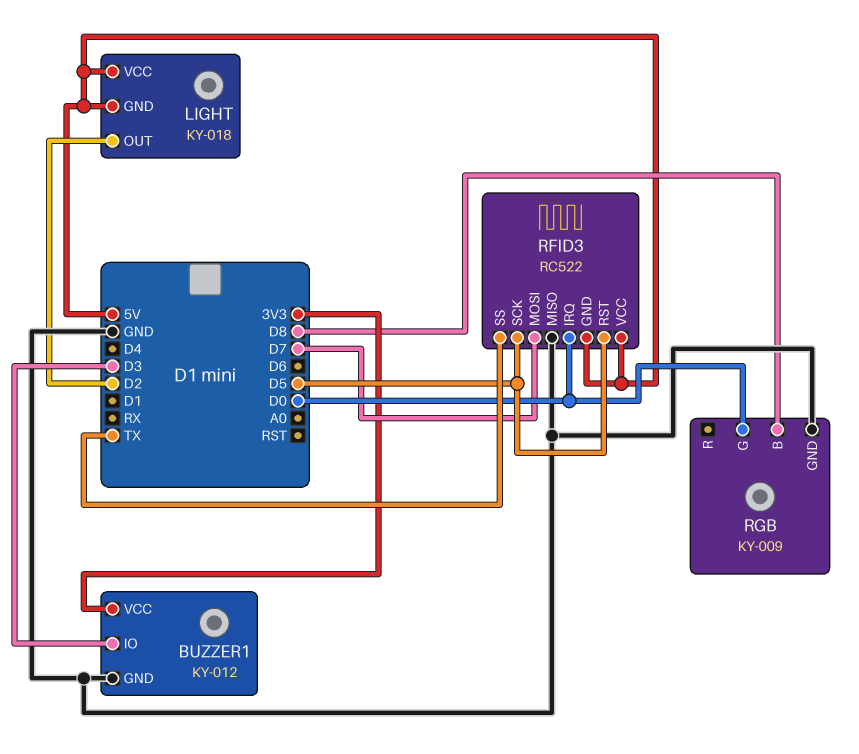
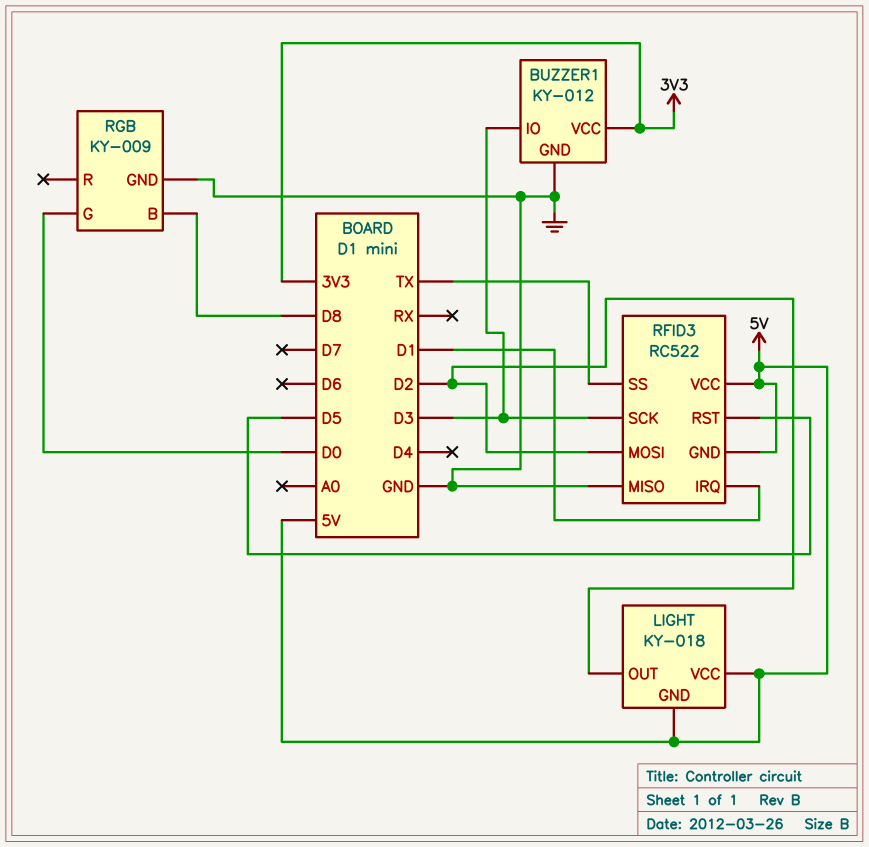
RFID3 pin IRQ: D0 -> D1
RFID3 pin MOSI: D7 -> D2
RFID3 pin SCK: D5 -> D3

